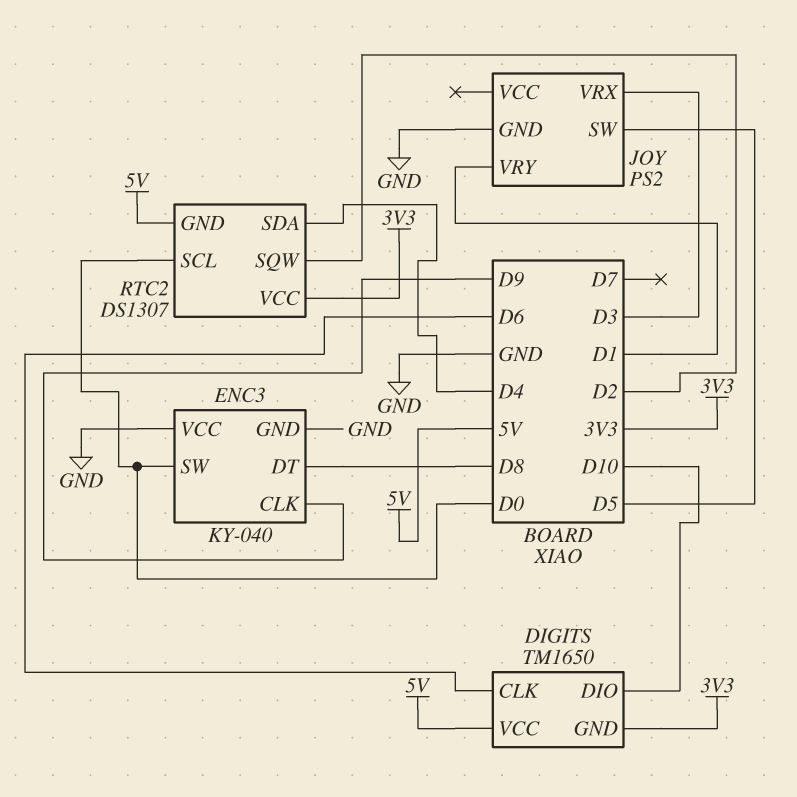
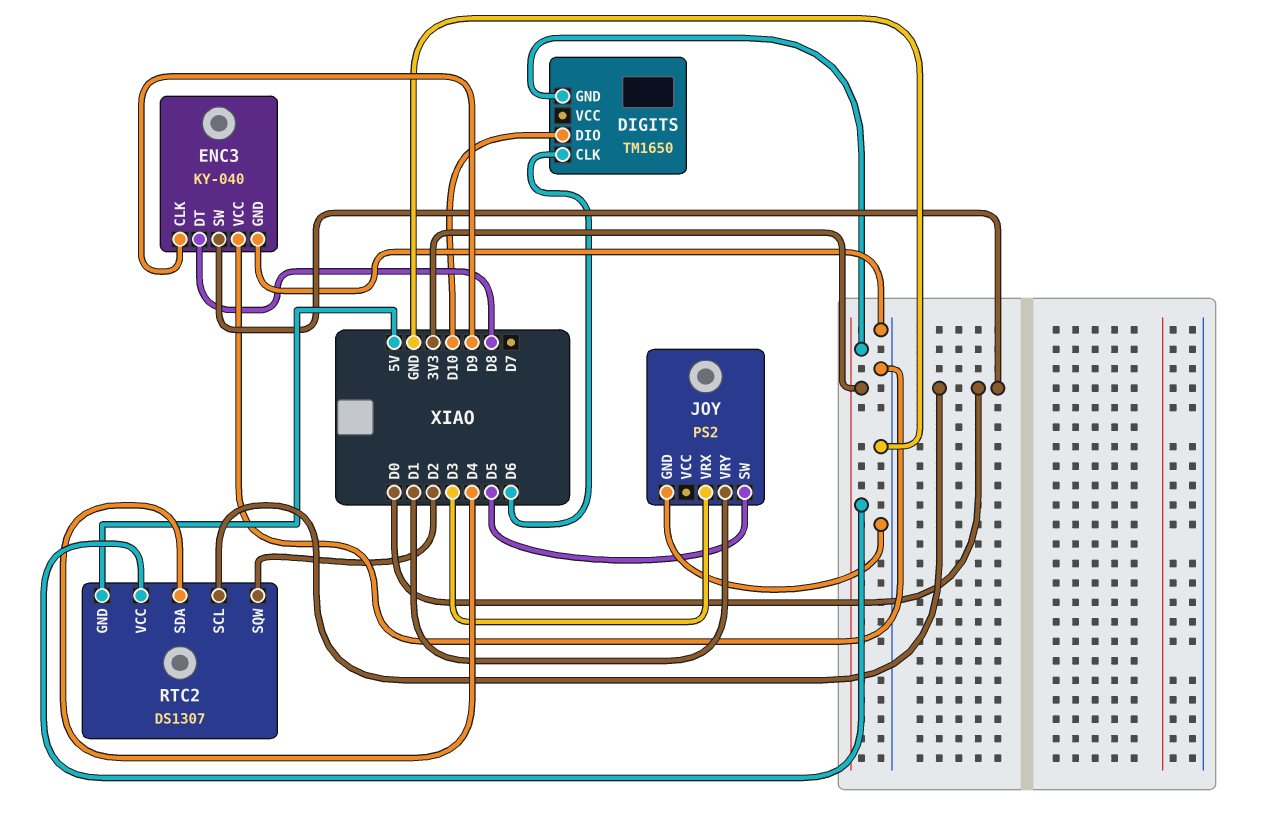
DIGITS pin VCC: 5V -> none

